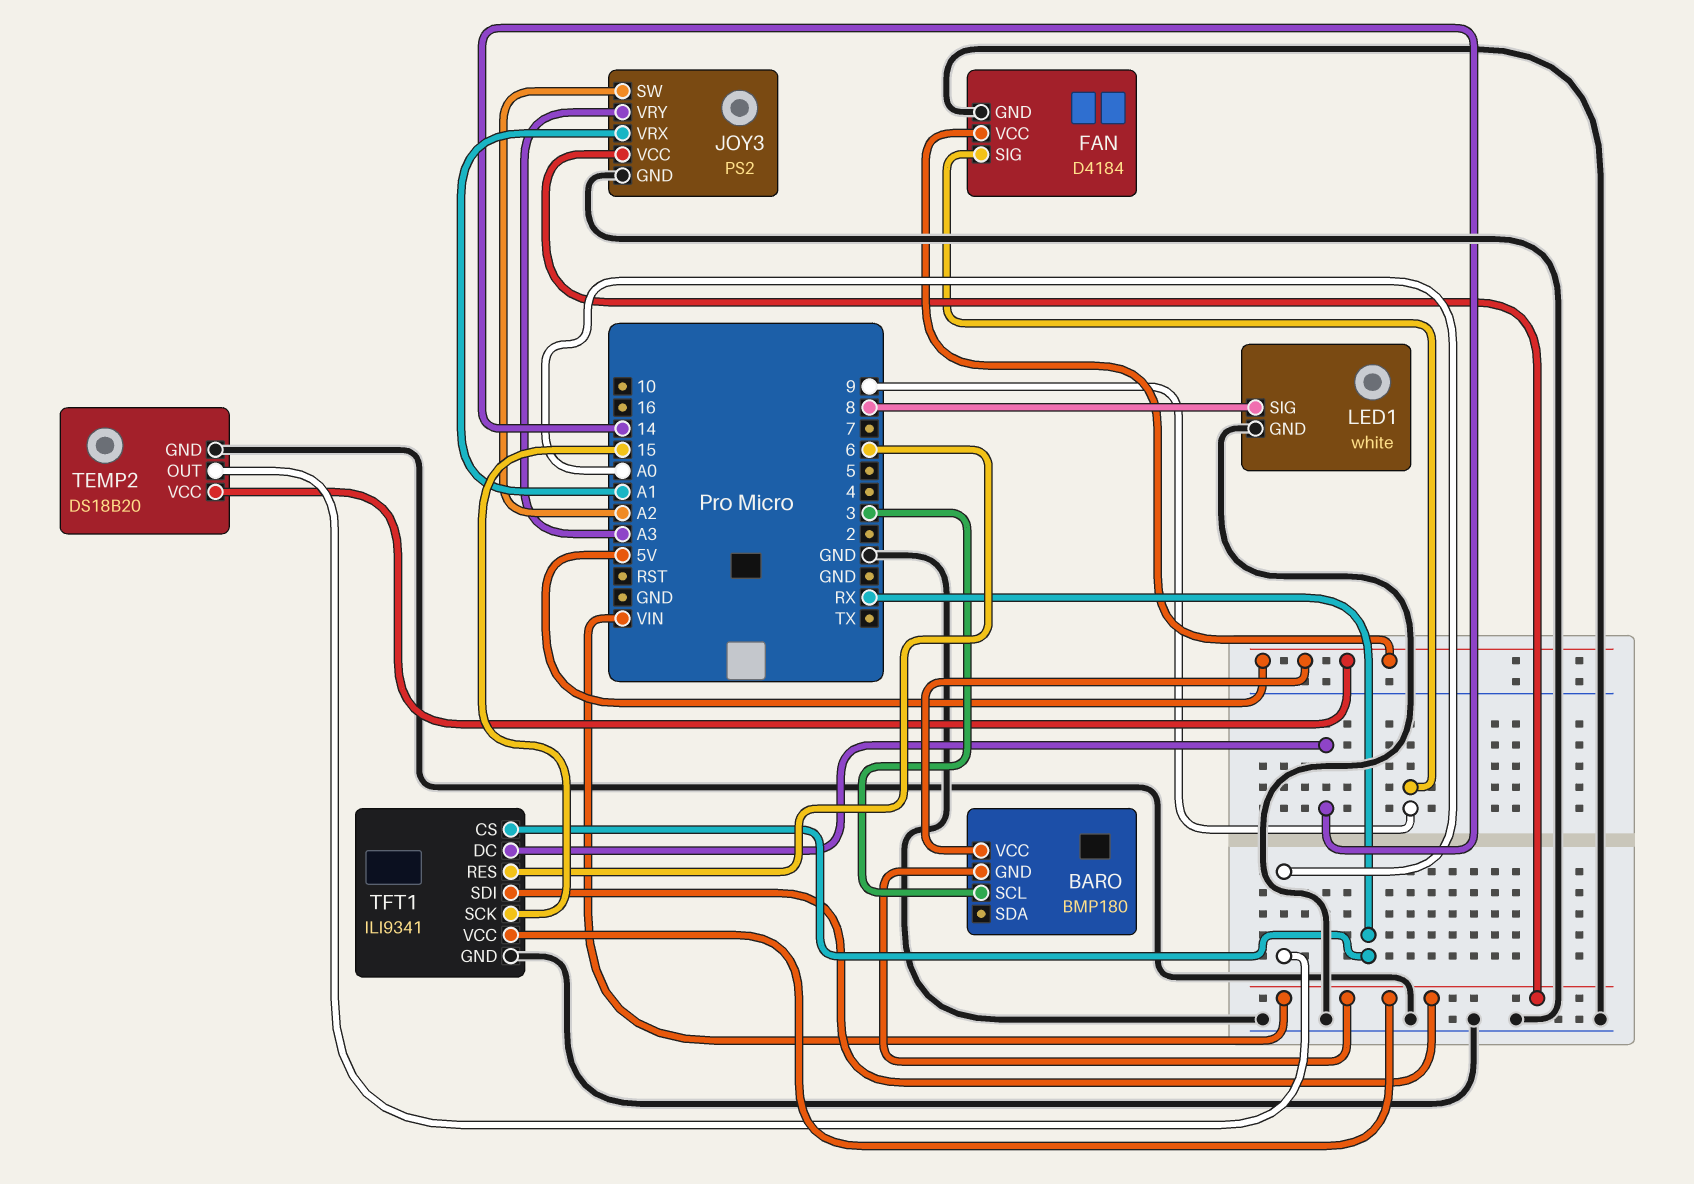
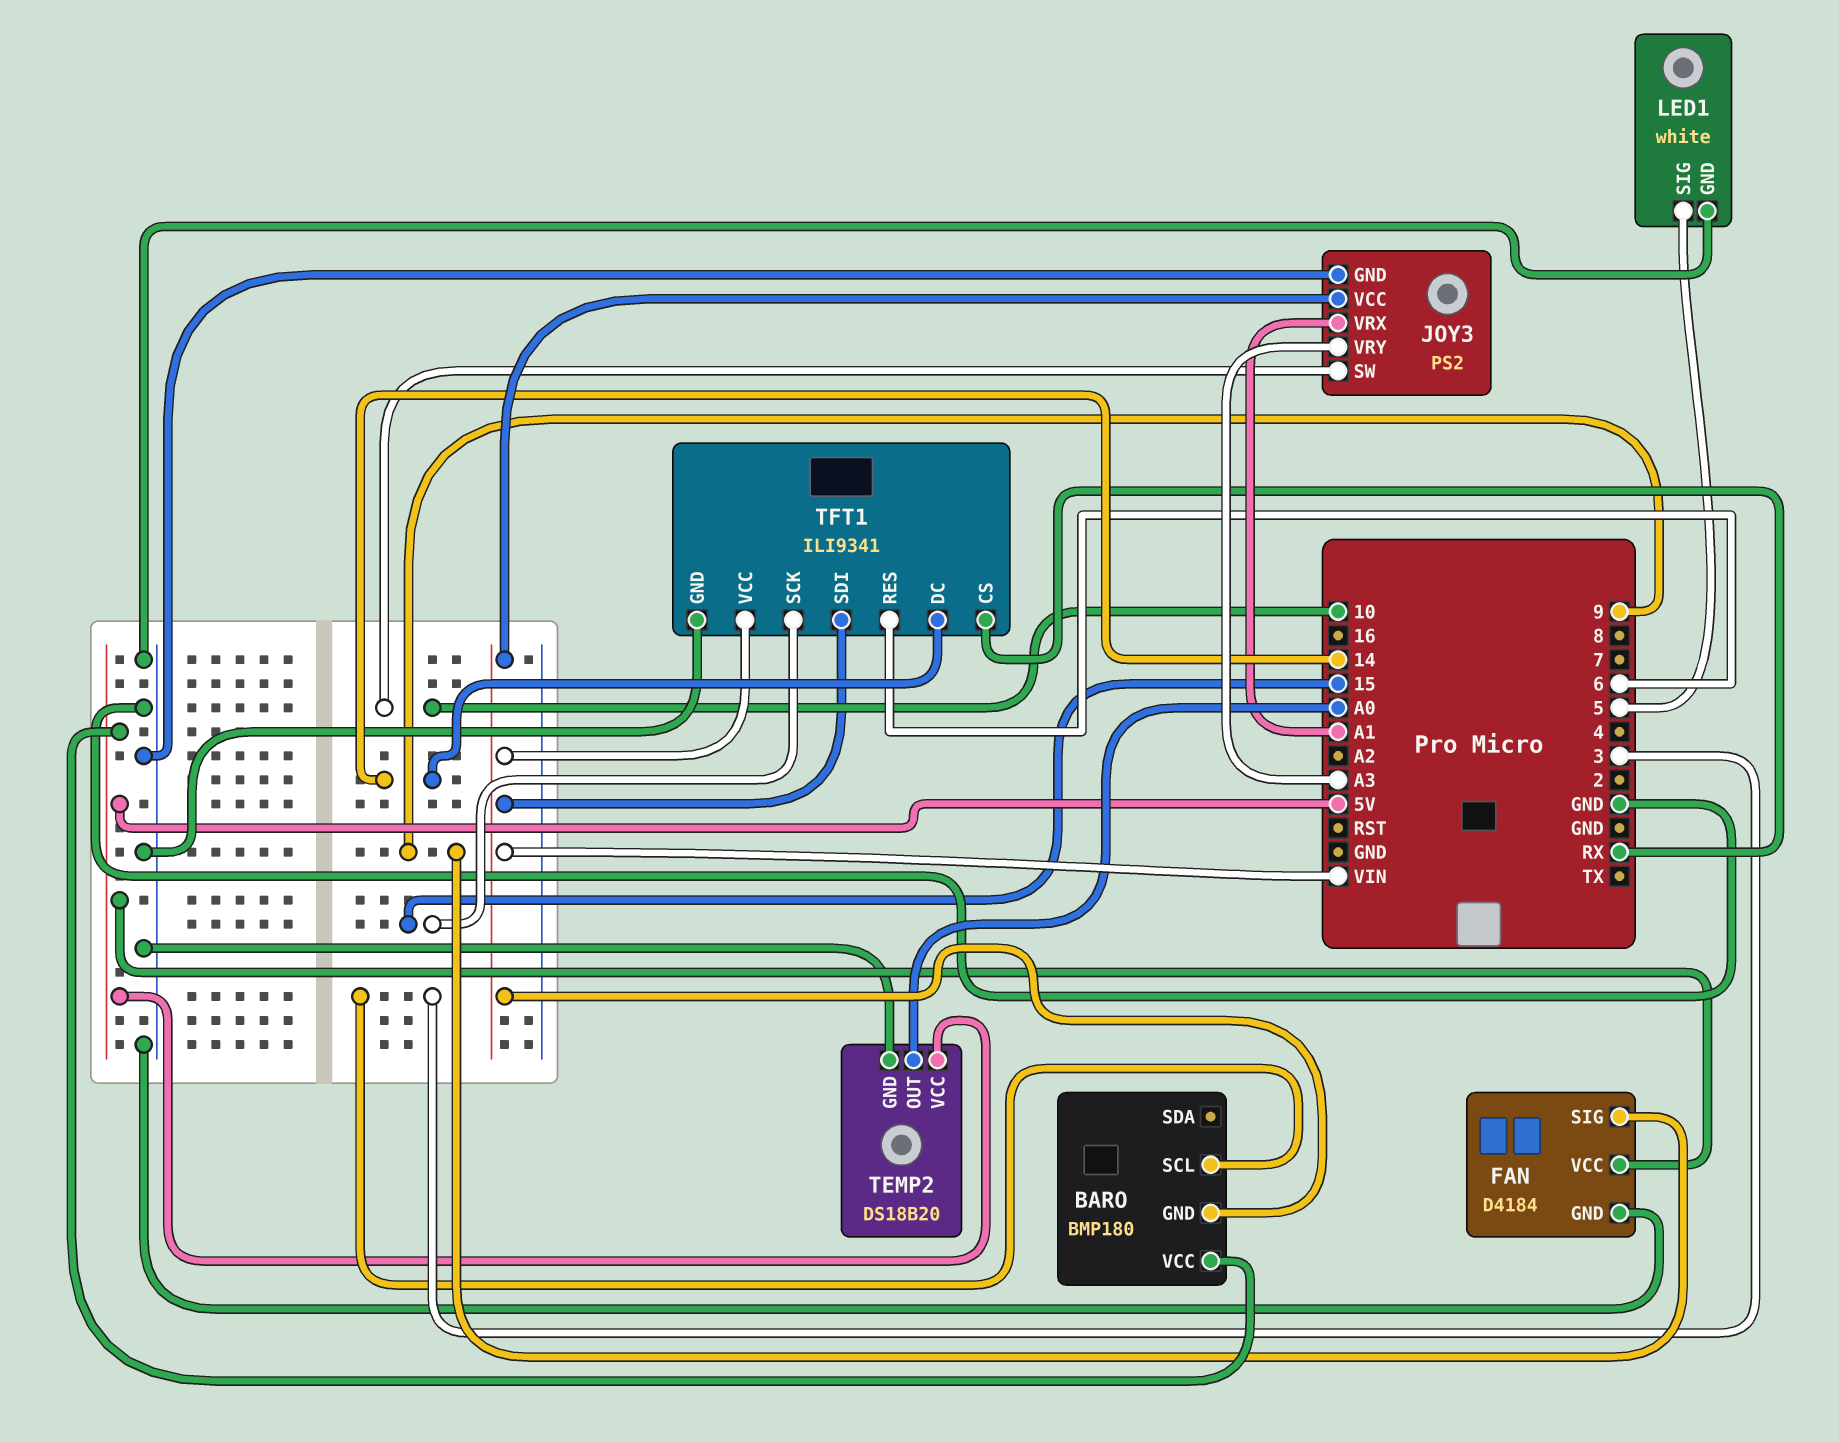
JOY3 pin SW: A2 -> 10
LED1 pin SIG: 8 -> 5

